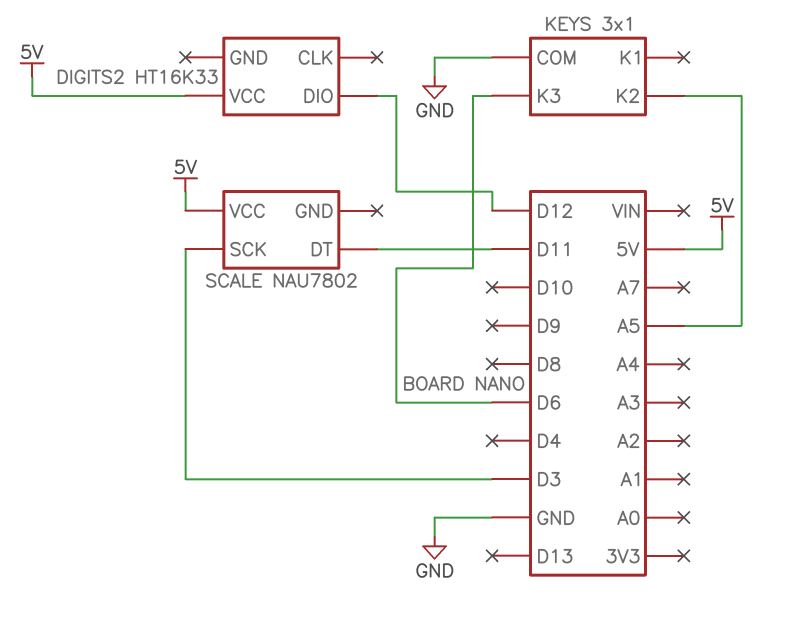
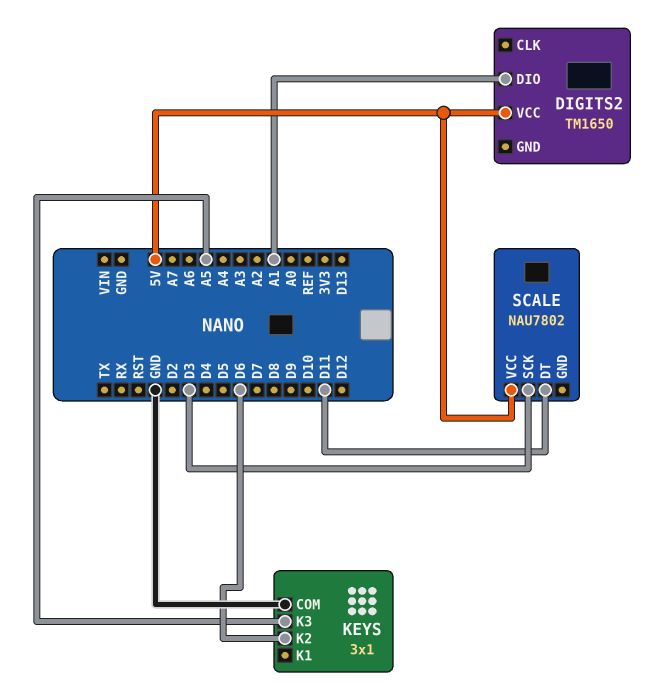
DIGITS2: HT16K33 -> TM1650
DIGITS2 pin DIO: D12 -> A1
KEYS pin K2: A5 -> D6
KEYS pin K3: D6 -> A5

